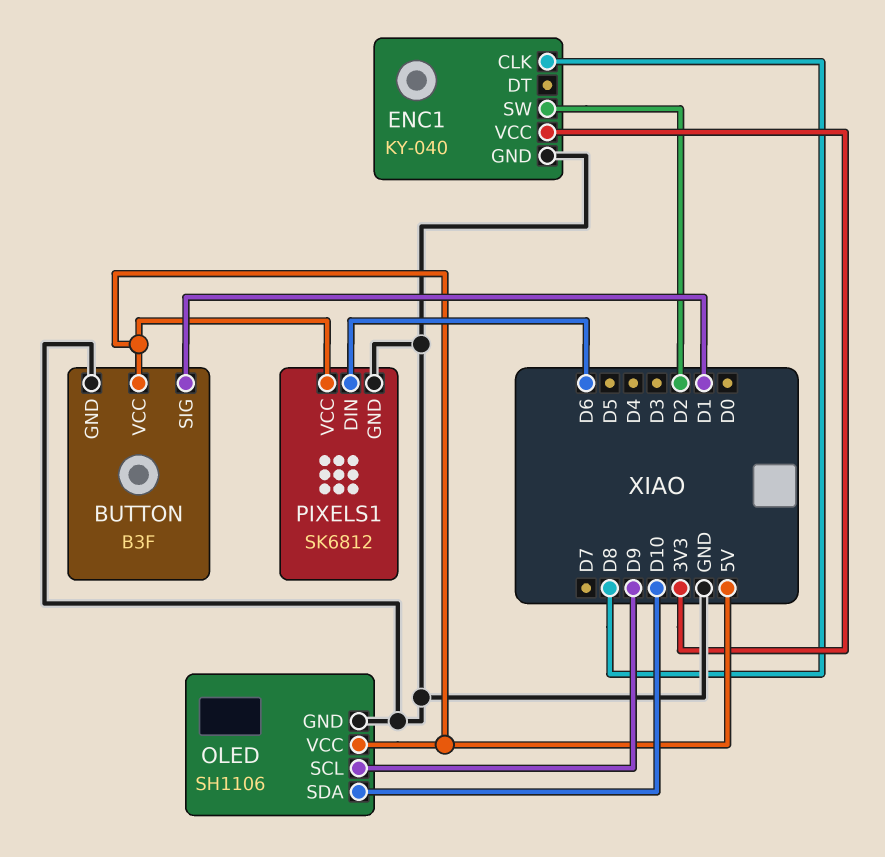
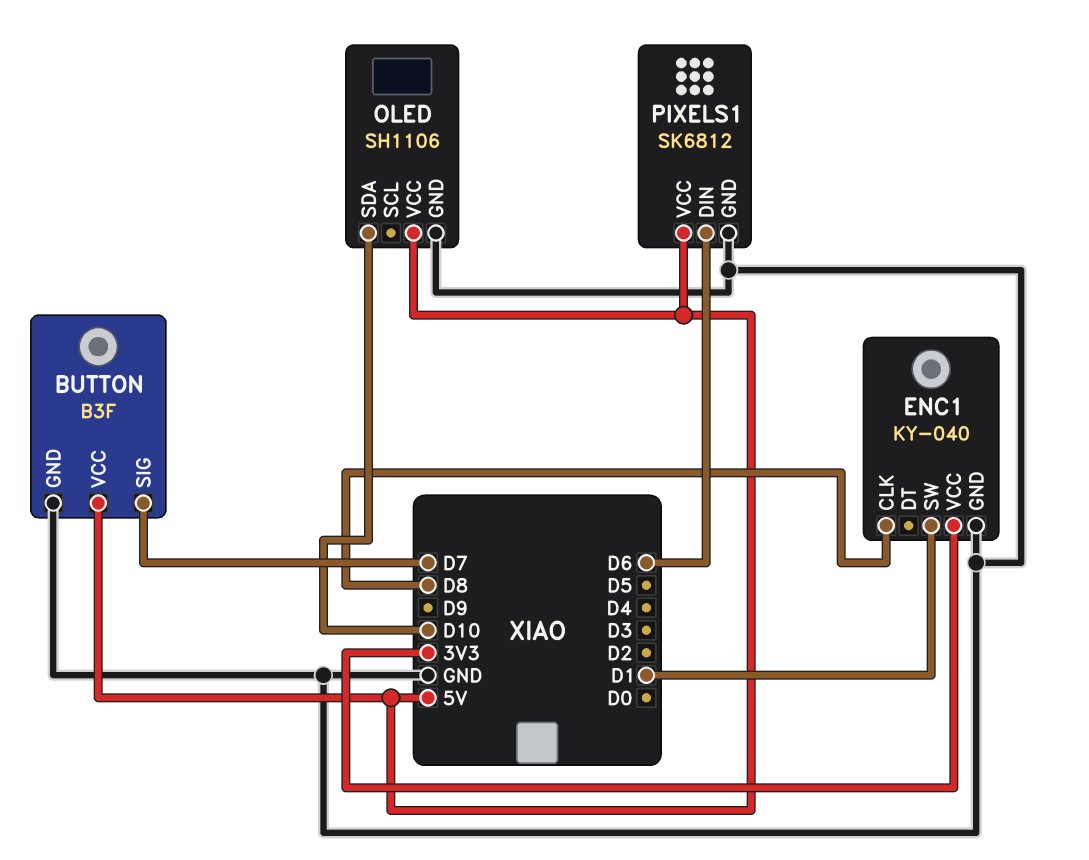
BUTTON pin SIG: D1 -> D7
ENC1 pin SW: D2 -> D1
OLED pin SCL: D9 -> none

